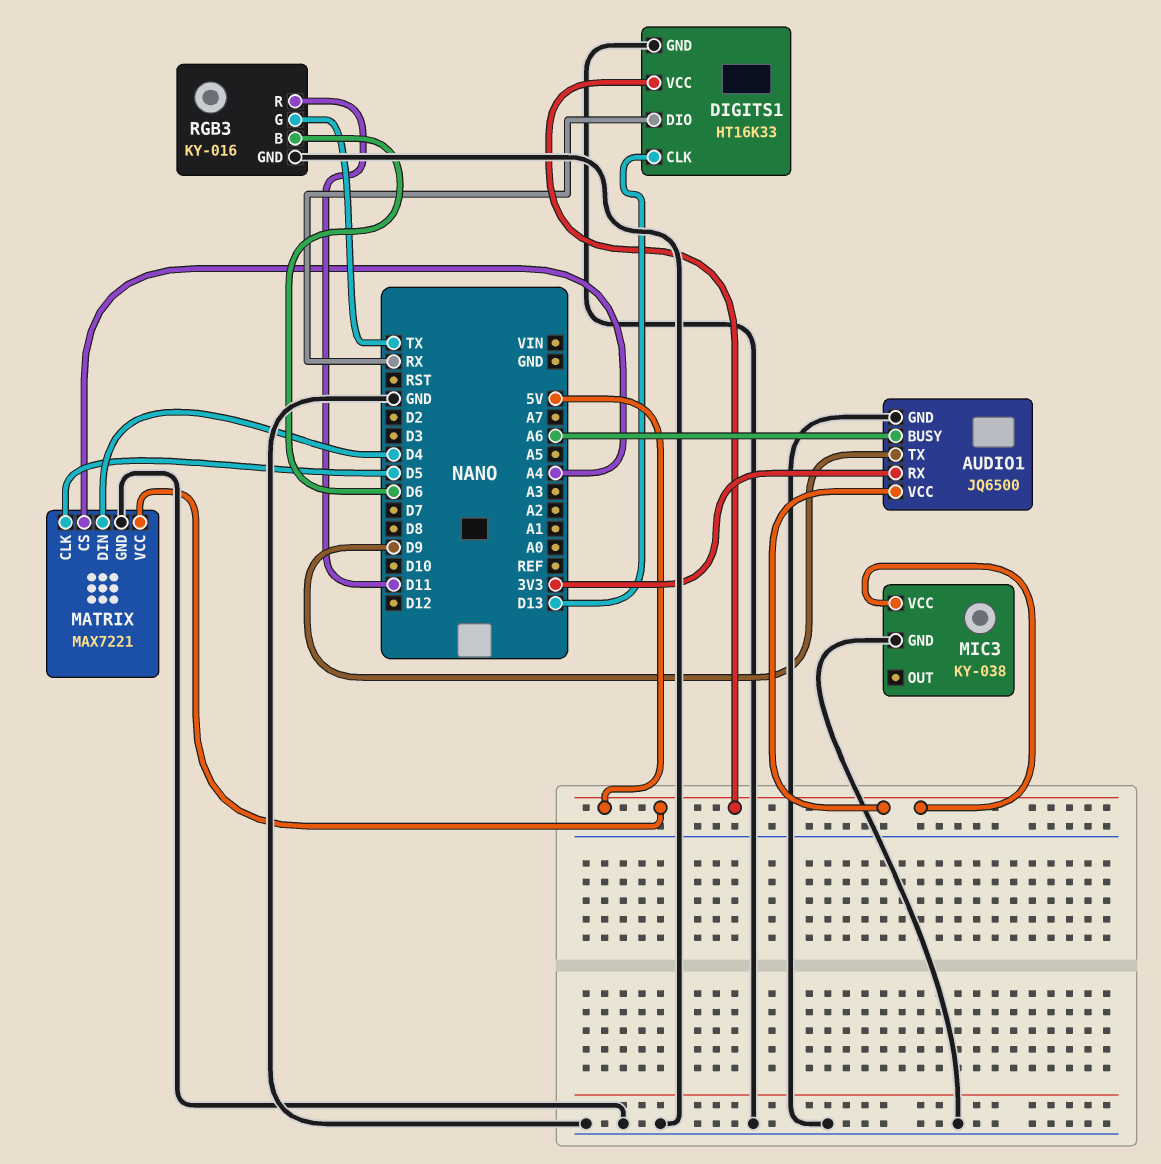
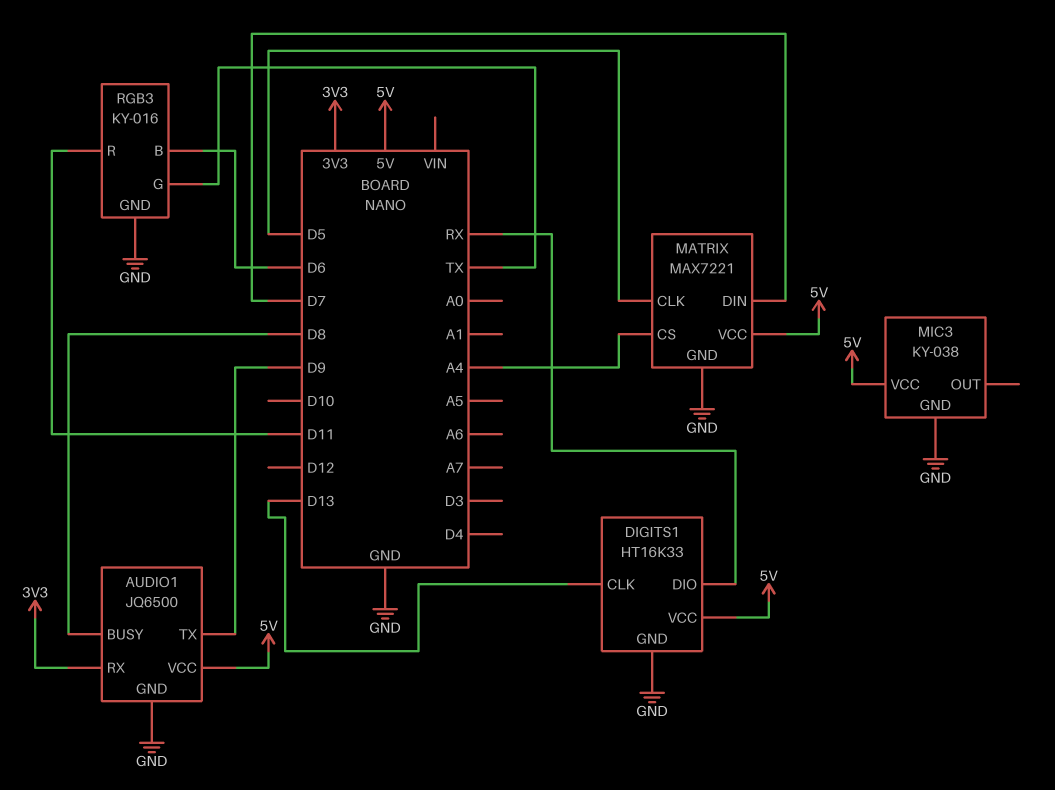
AUDIO1 pin BUSY: A6 -> D8
MATRIX pin DIN: D4 -> D7

